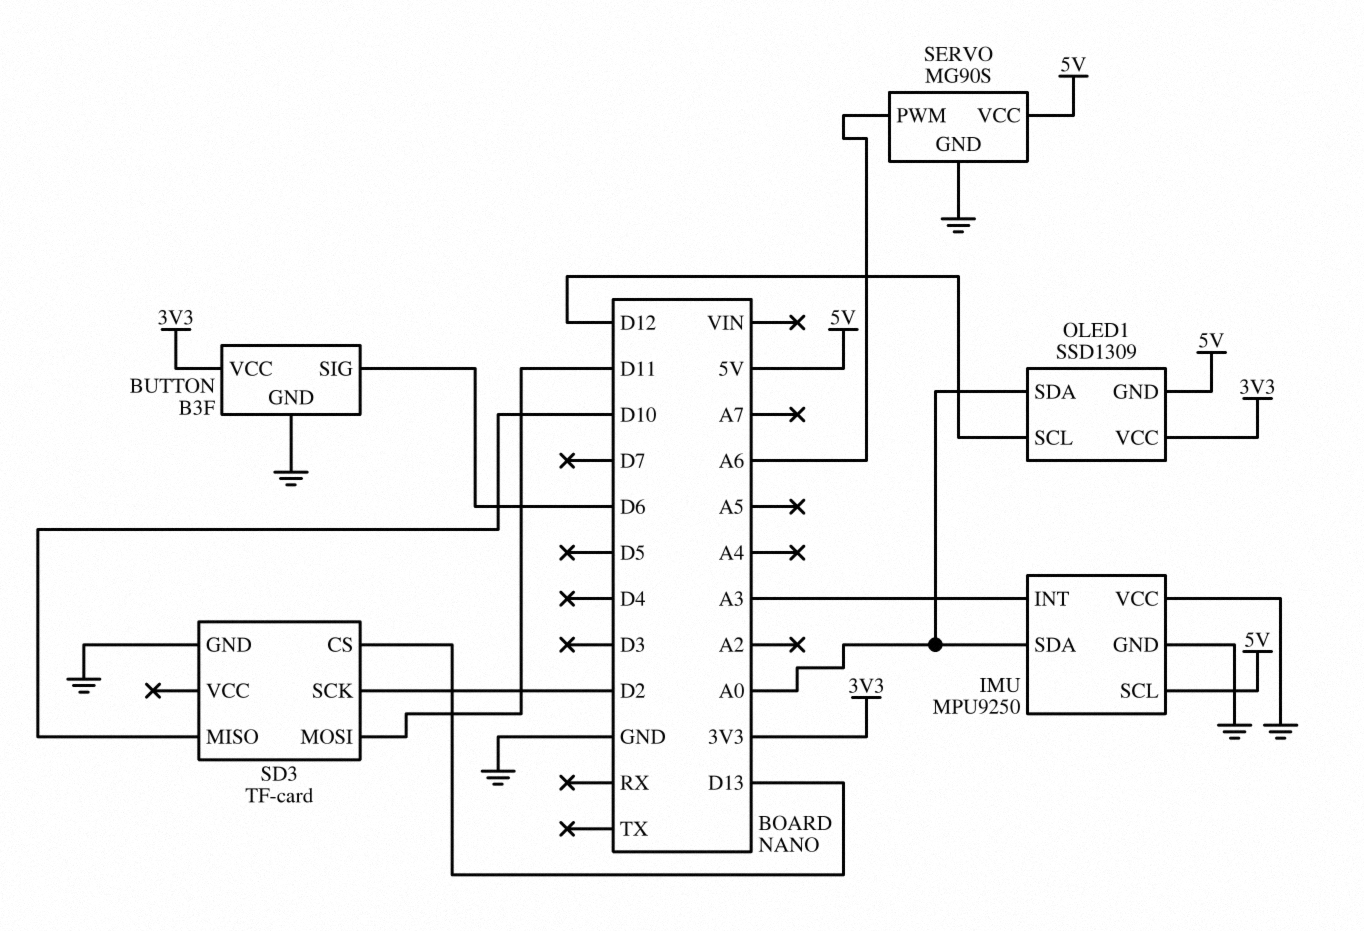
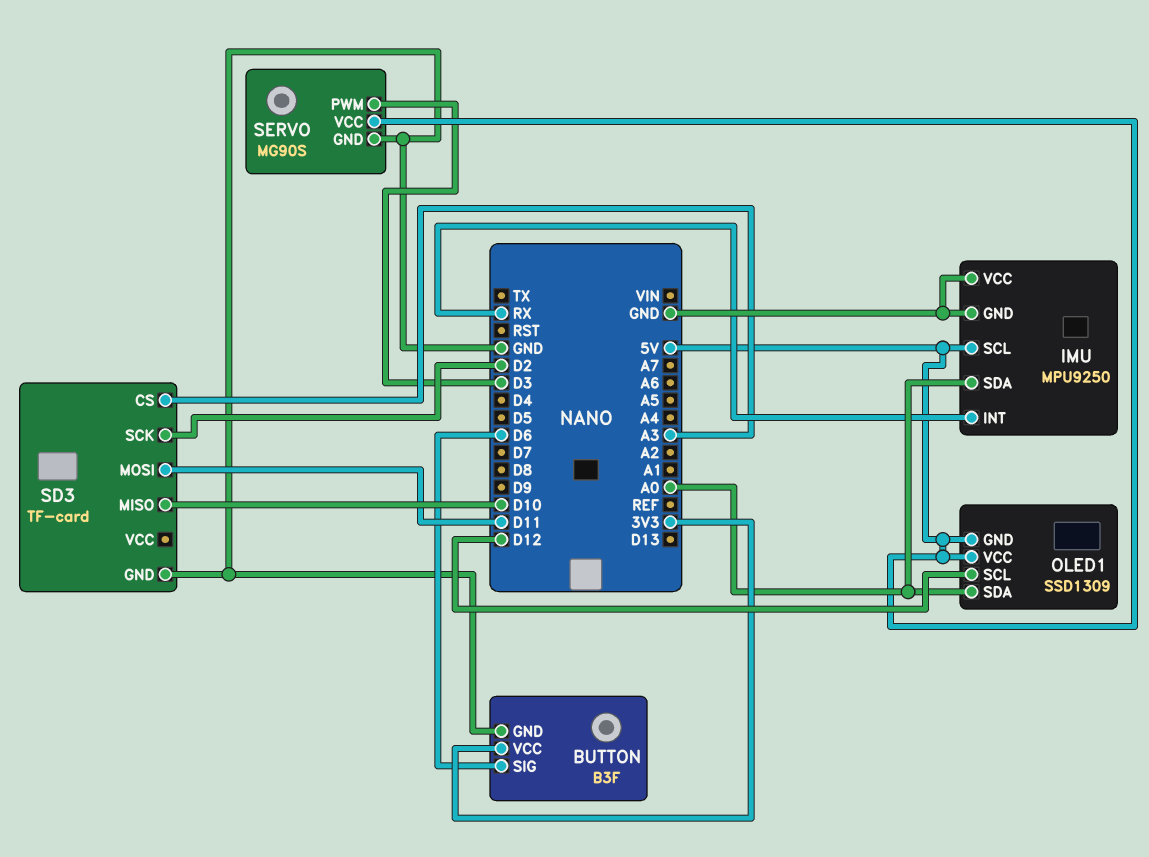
IMU pin INT: A3 -> RX
OLED1 pin VCC: 3V3 -> 5V
SD3 pin CS: D13 -> A3
SERVO pin PWM: A6 -> D3

